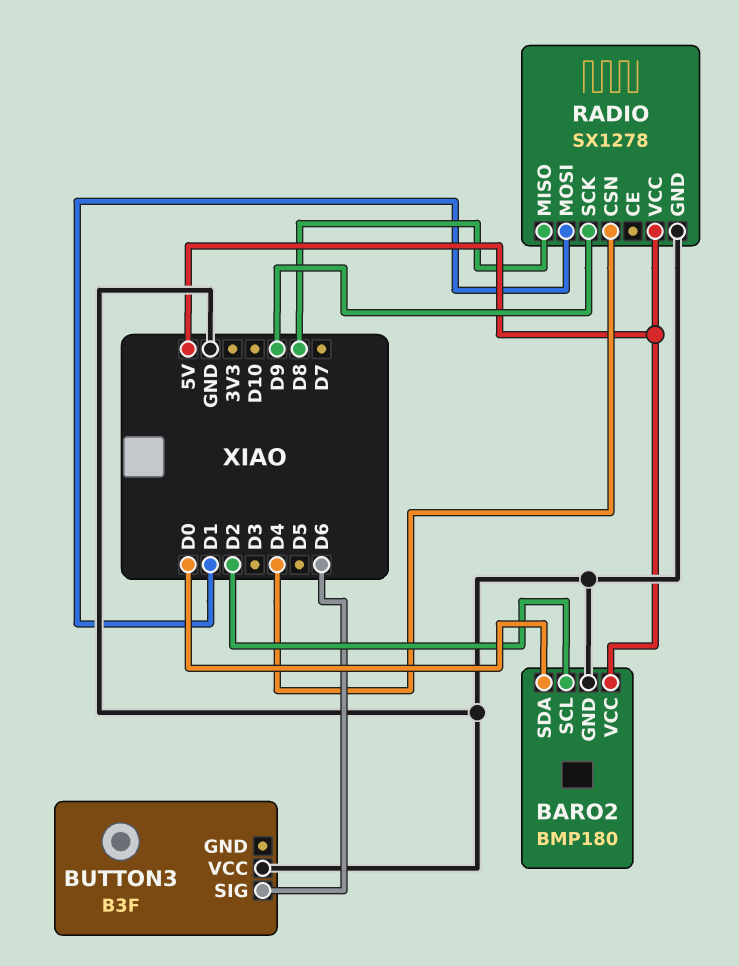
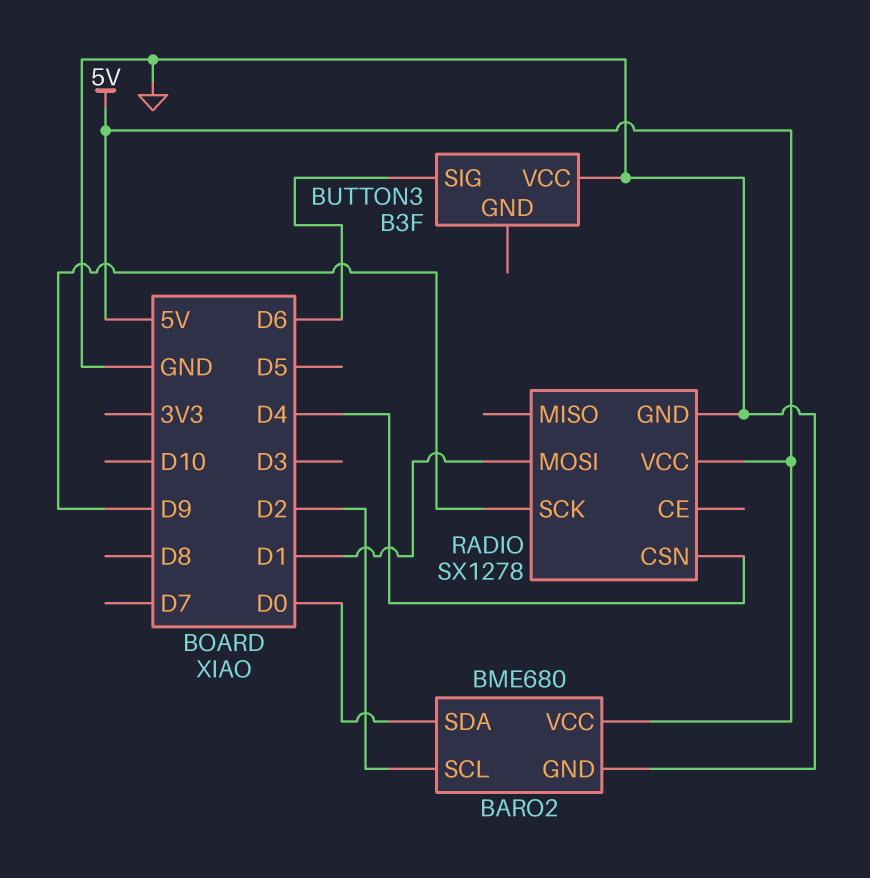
BARO2: BMP180 -> BME680
RADIO pin MISO: D8 -> none

